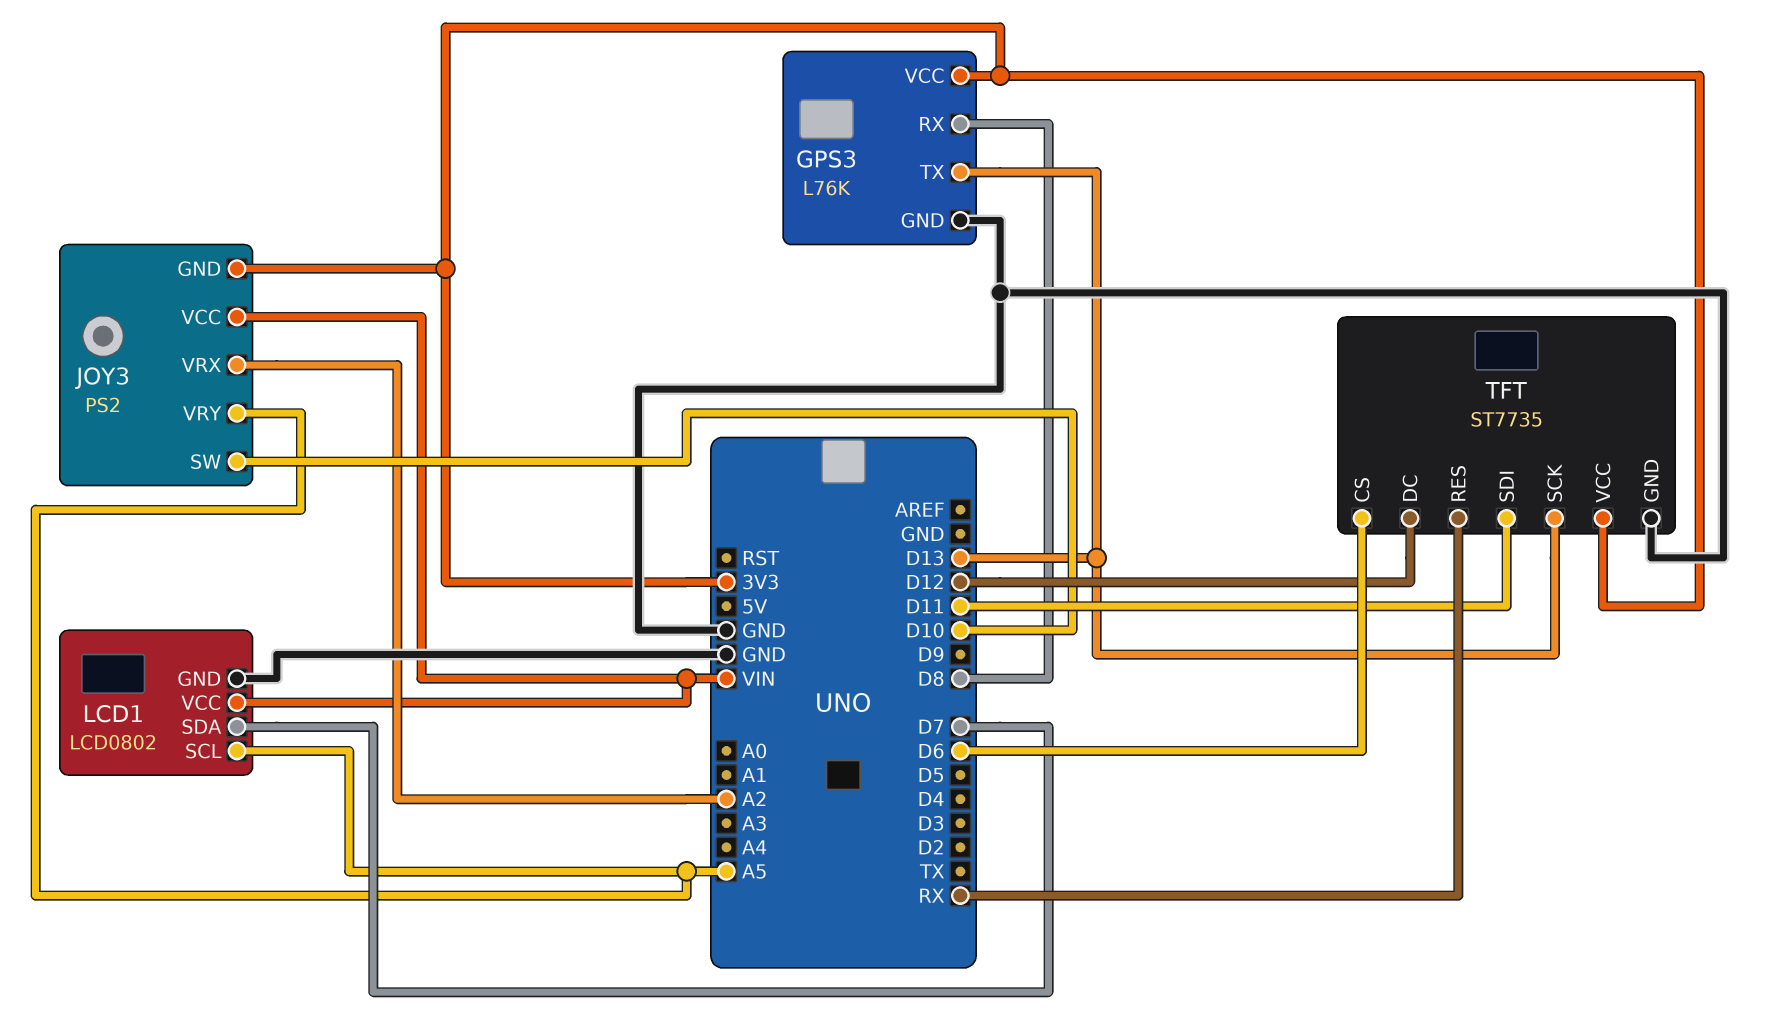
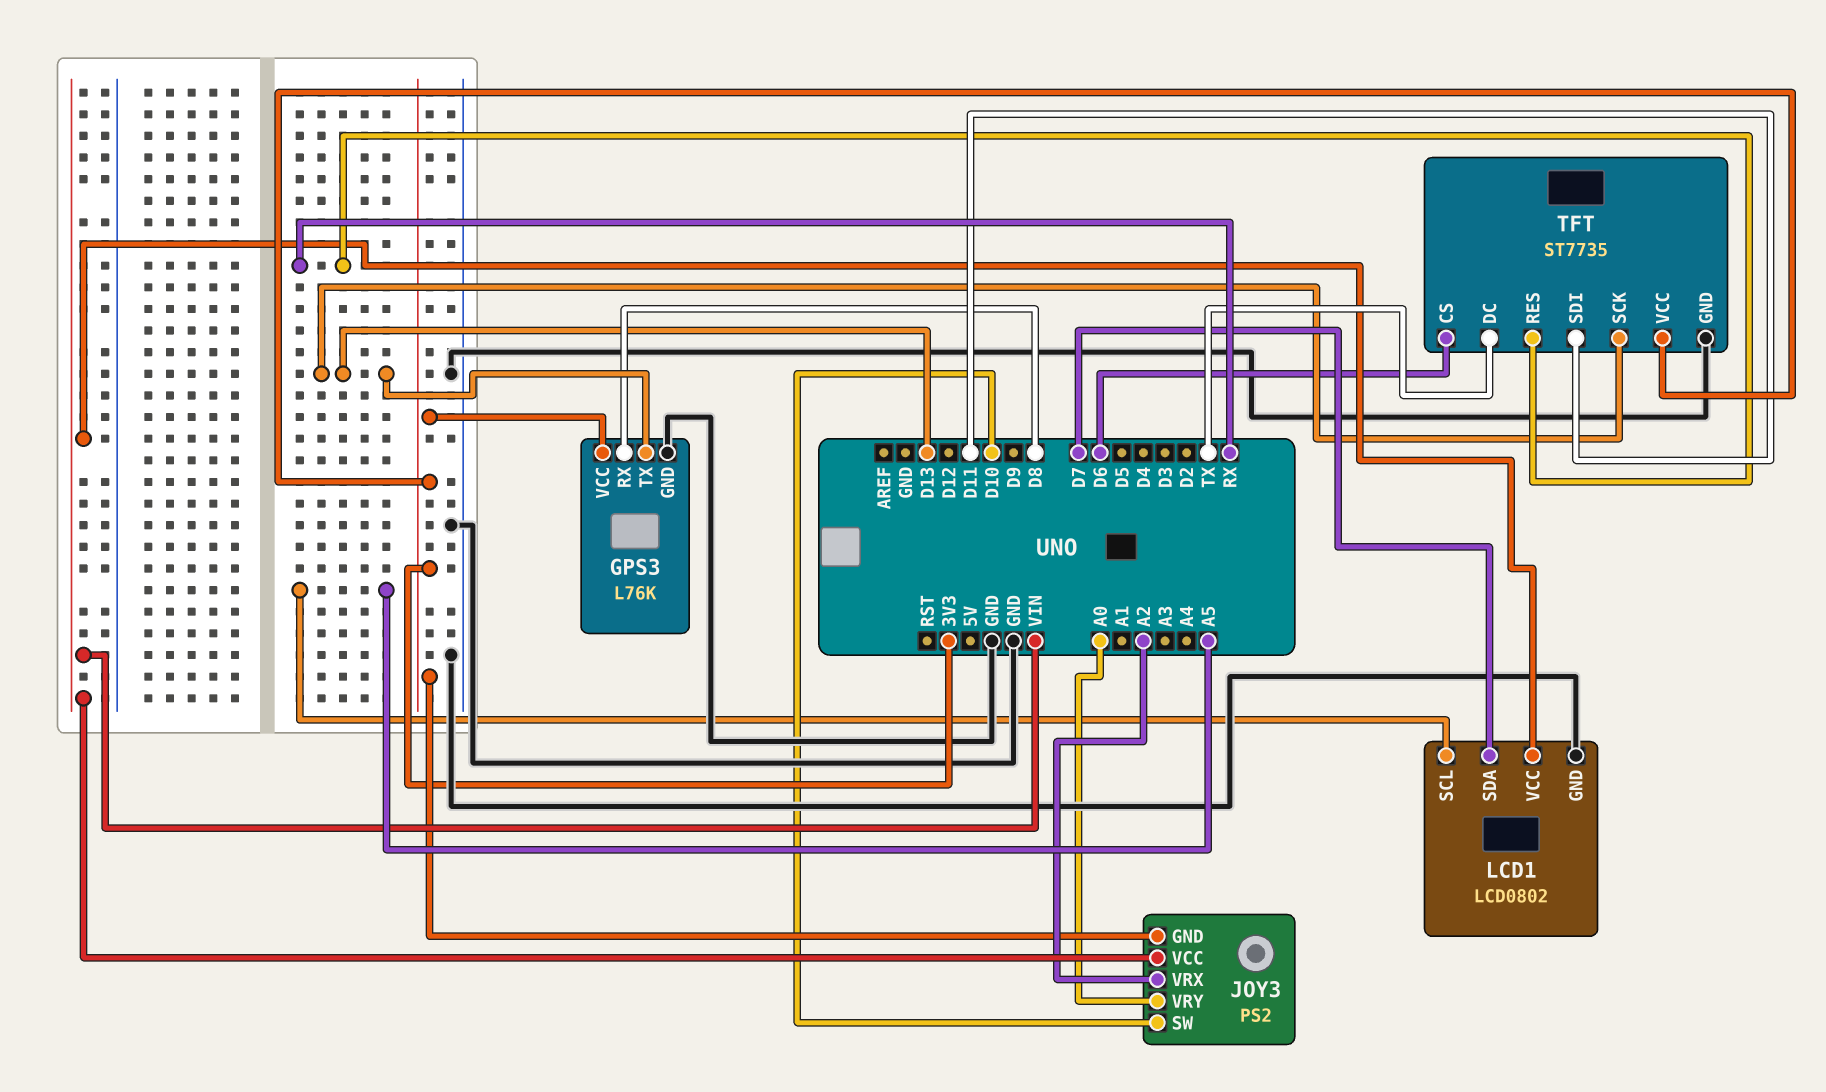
JOY3 pin VRY: A5 -> A0
TFT pin DC: D12 -> TX

